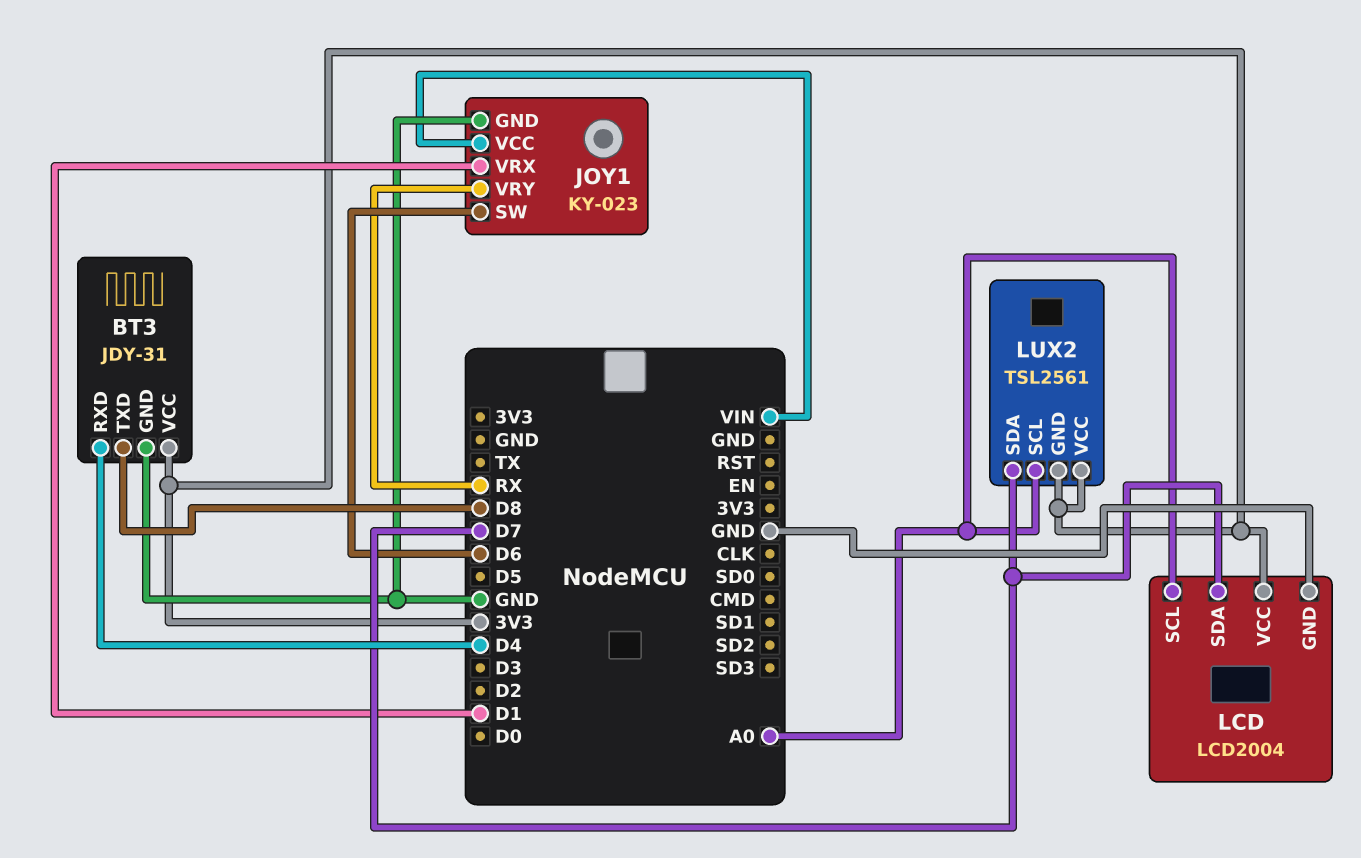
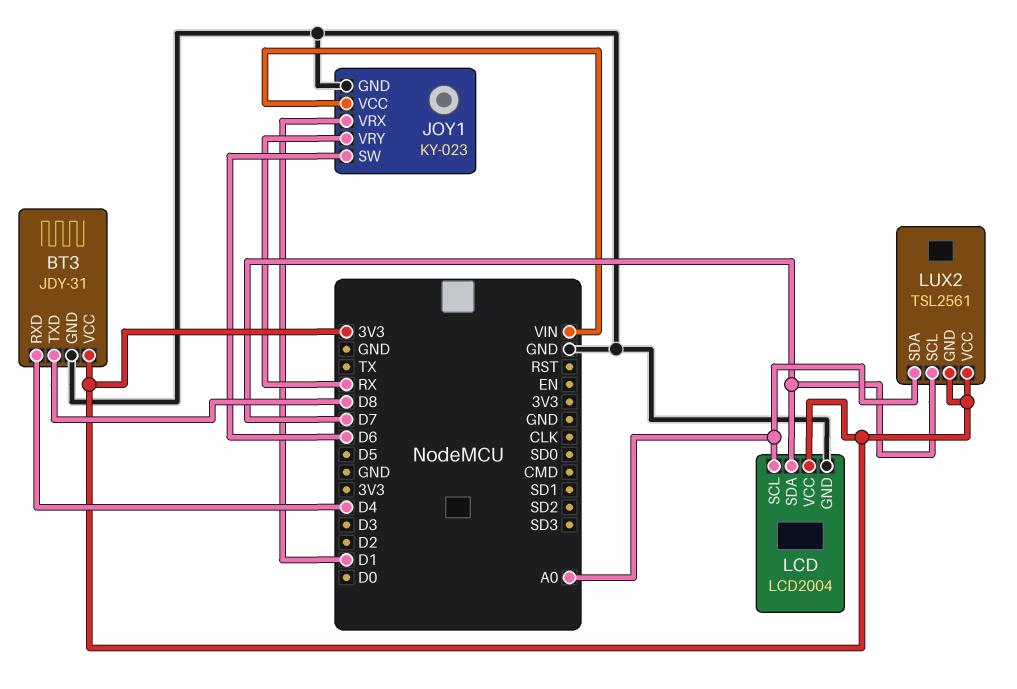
LUX2 pin SCL: A0 -> D7
LUX2 pin SDA: D7 -> A0

